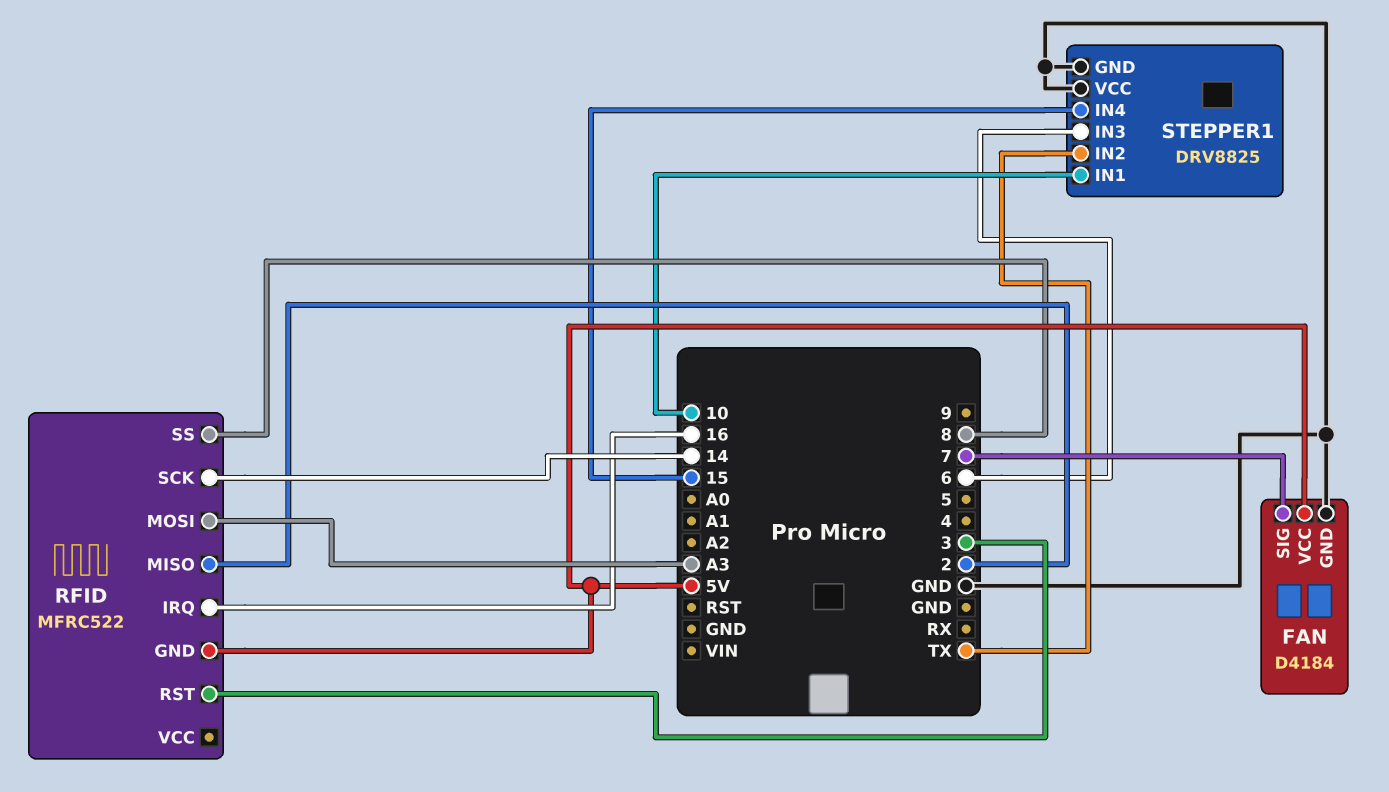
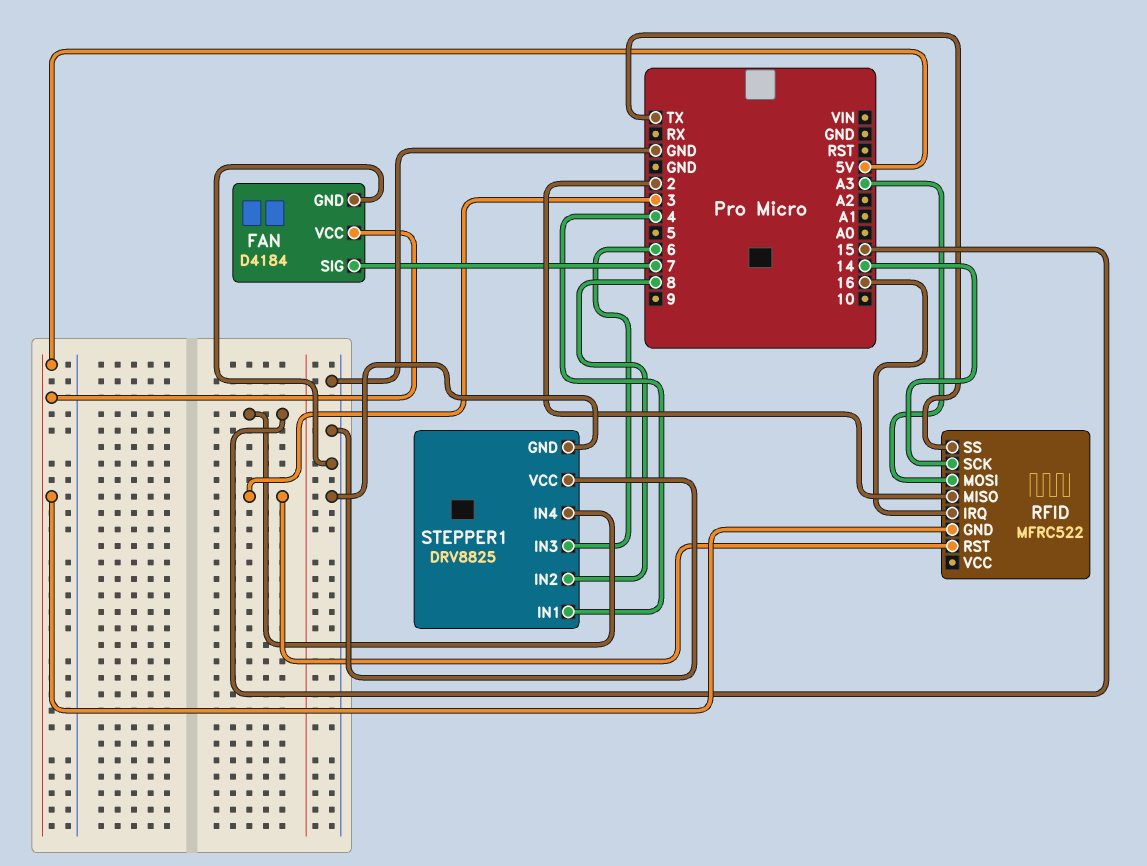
RFID pin SS: 8 -> TX
STEPPER1 pin IN1: 10 -> 4
STEPPER1 pin IN2: TX -> 8

